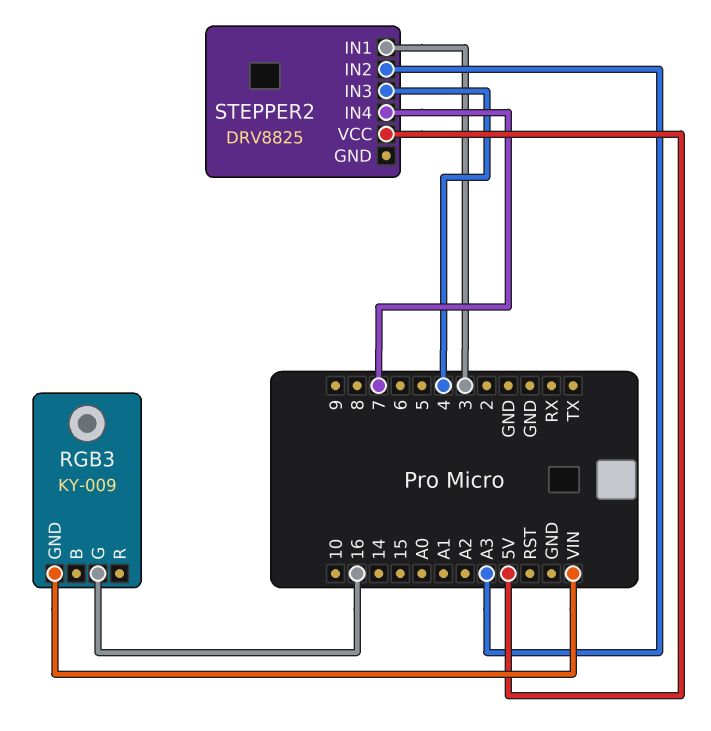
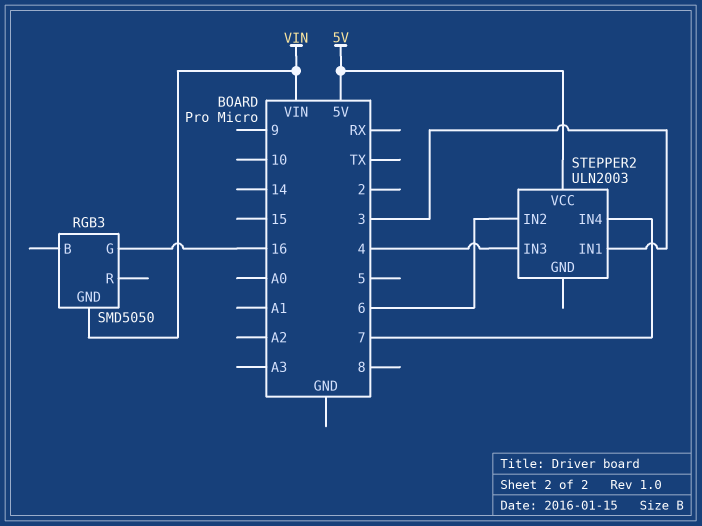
RGB3: KY-009 -> SMD5050
STEPPER2: DRV8825 -> ULN2003
STEPPER2 pin IN2: A3 -> 6

